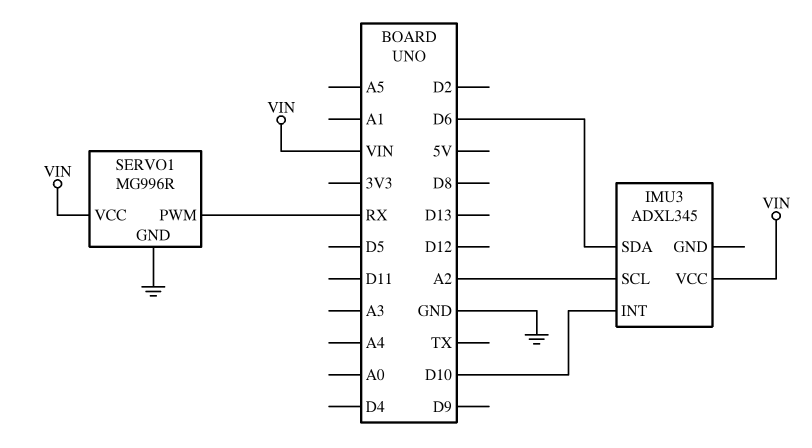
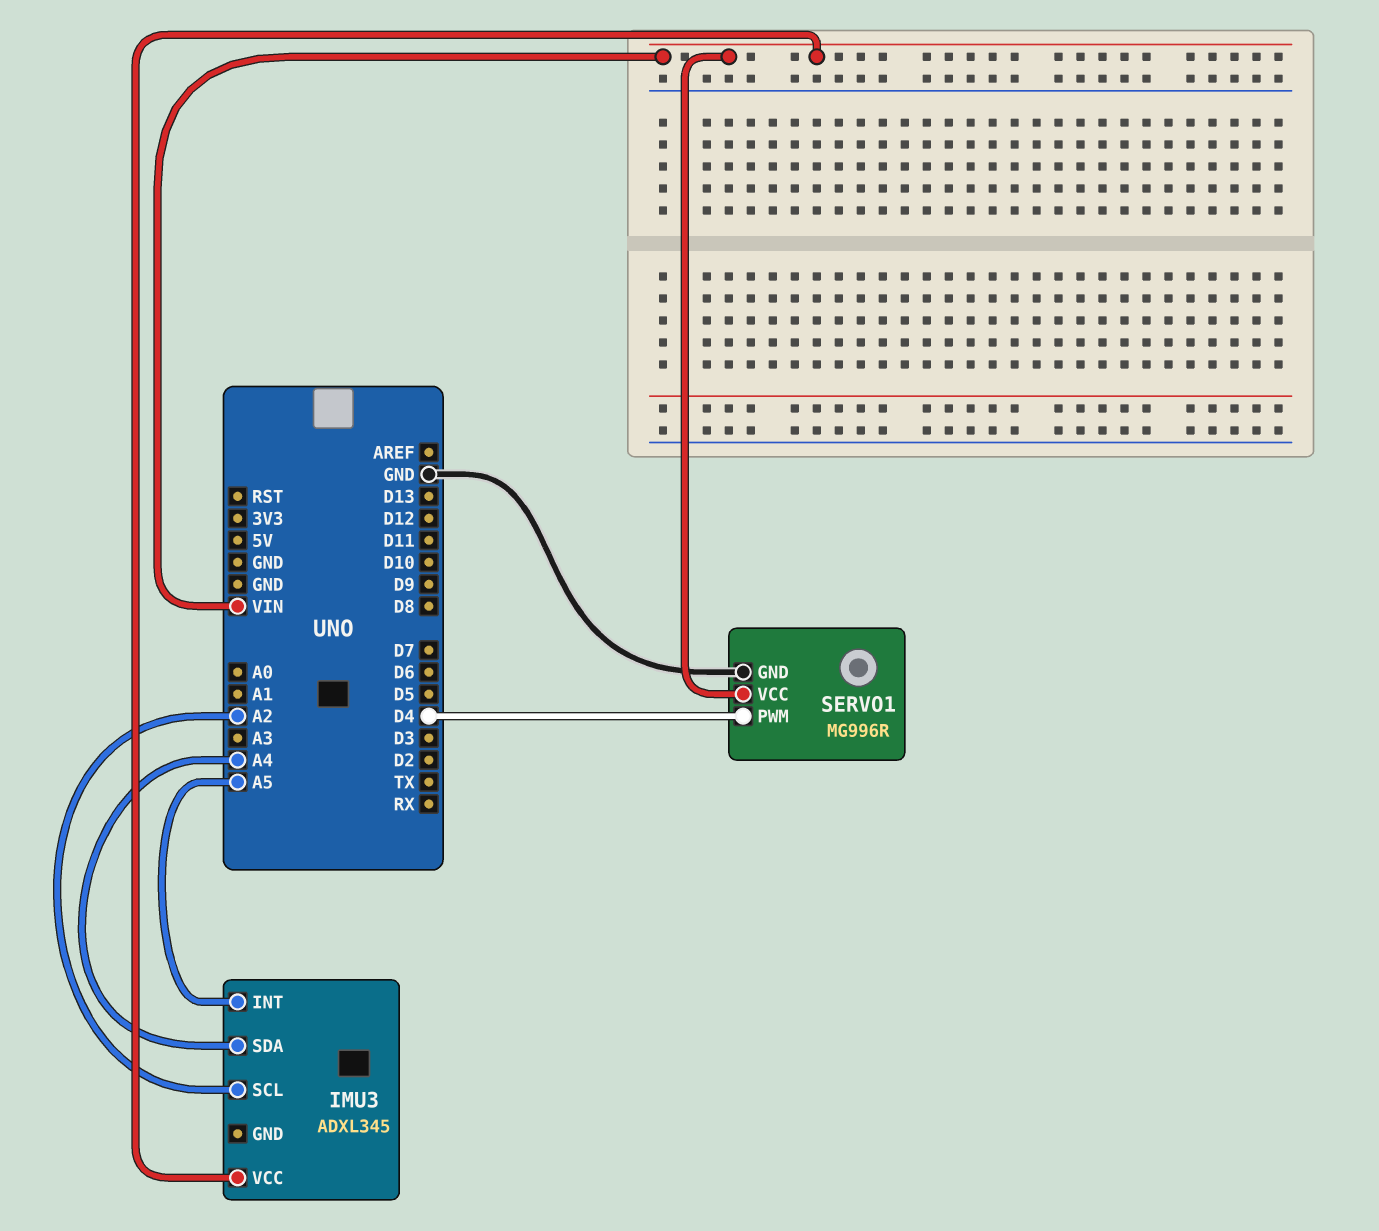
IMU3 pin INT: D10 -> A5
IMU3 pin SDA: D6 -> A4
SERVO1 pin PWM: RX -> D4

